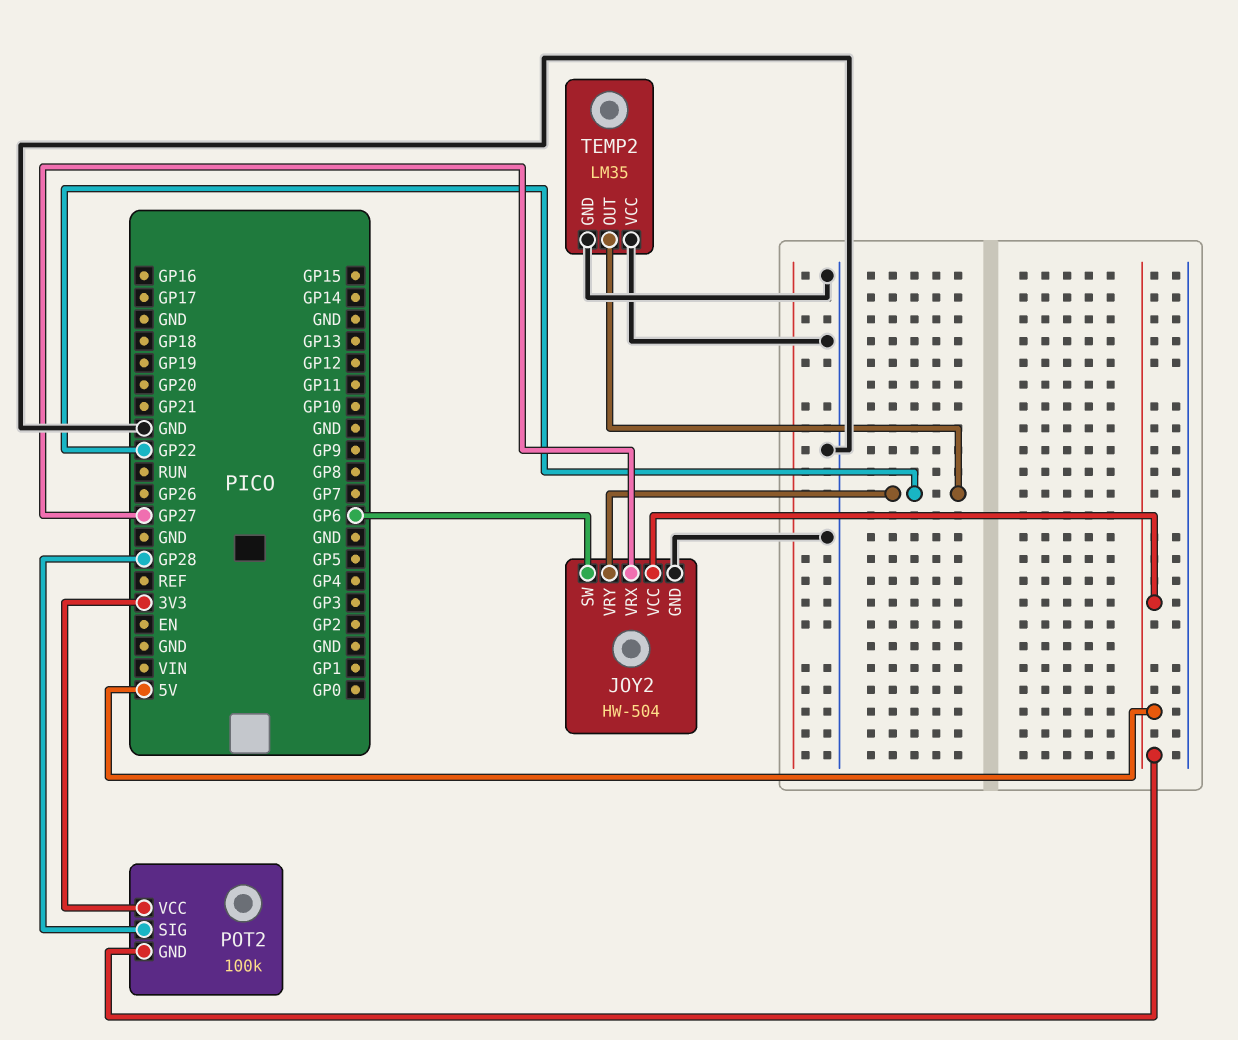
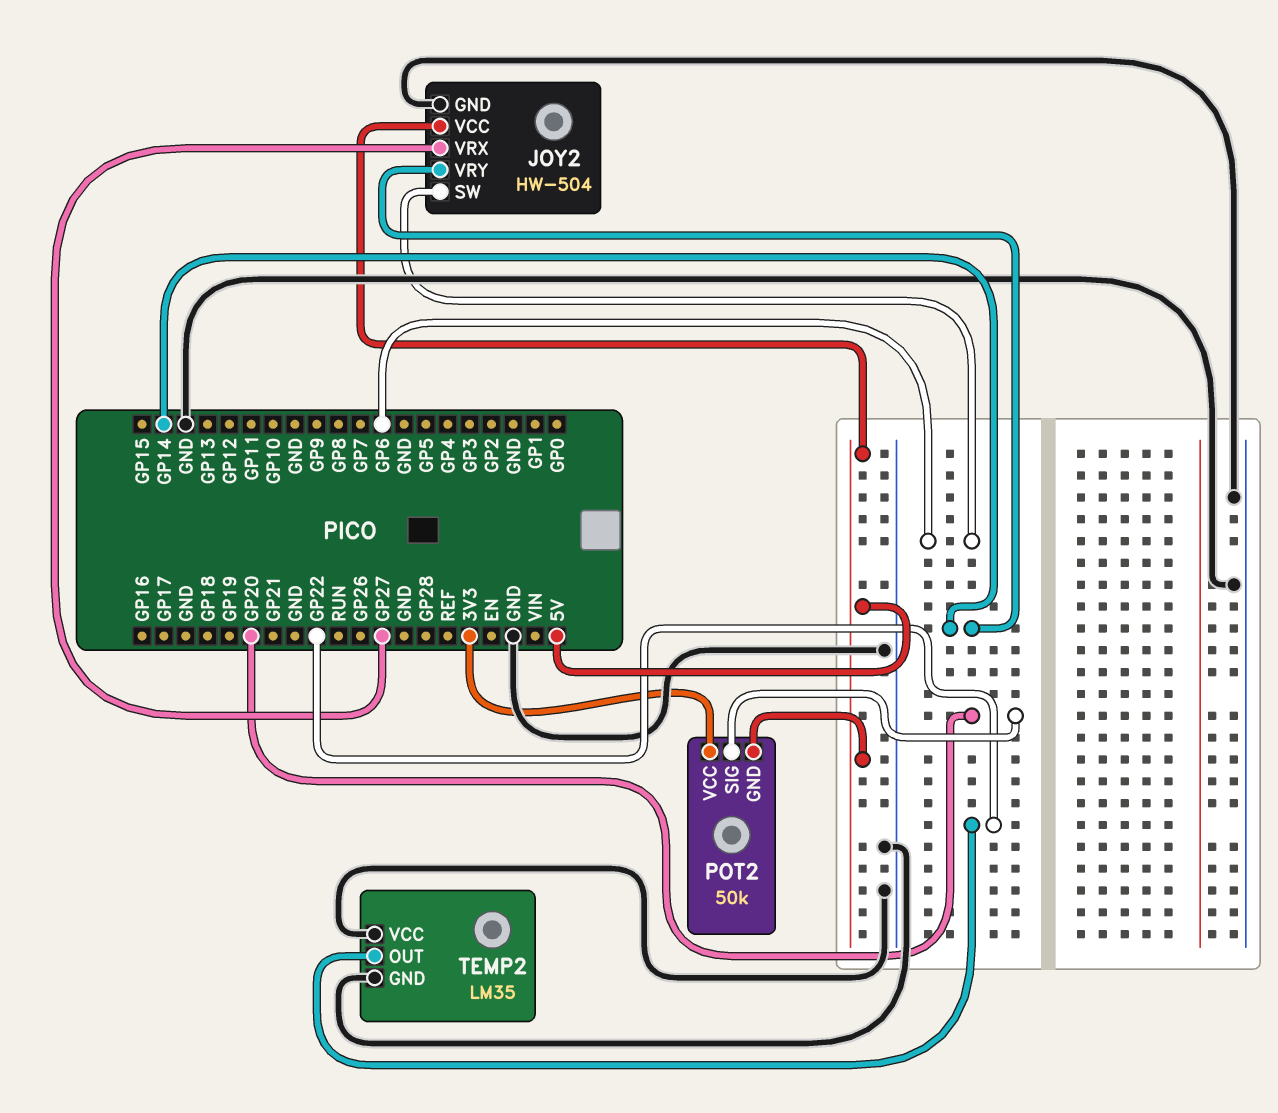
JOY2 pin VRY: GP22 -> GP14
POT2: 100k -> 50k
POT2 pin SIG: GP28 -> GP20

